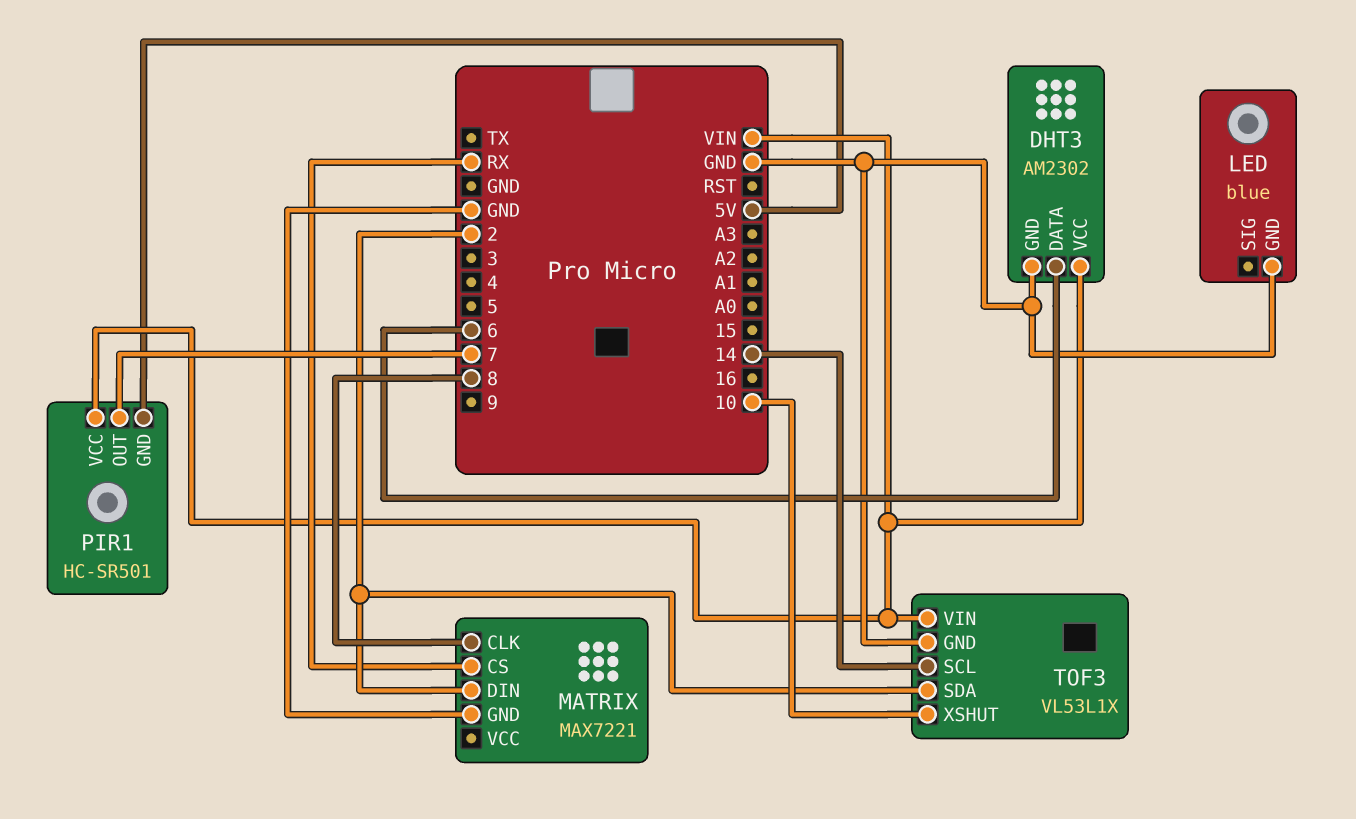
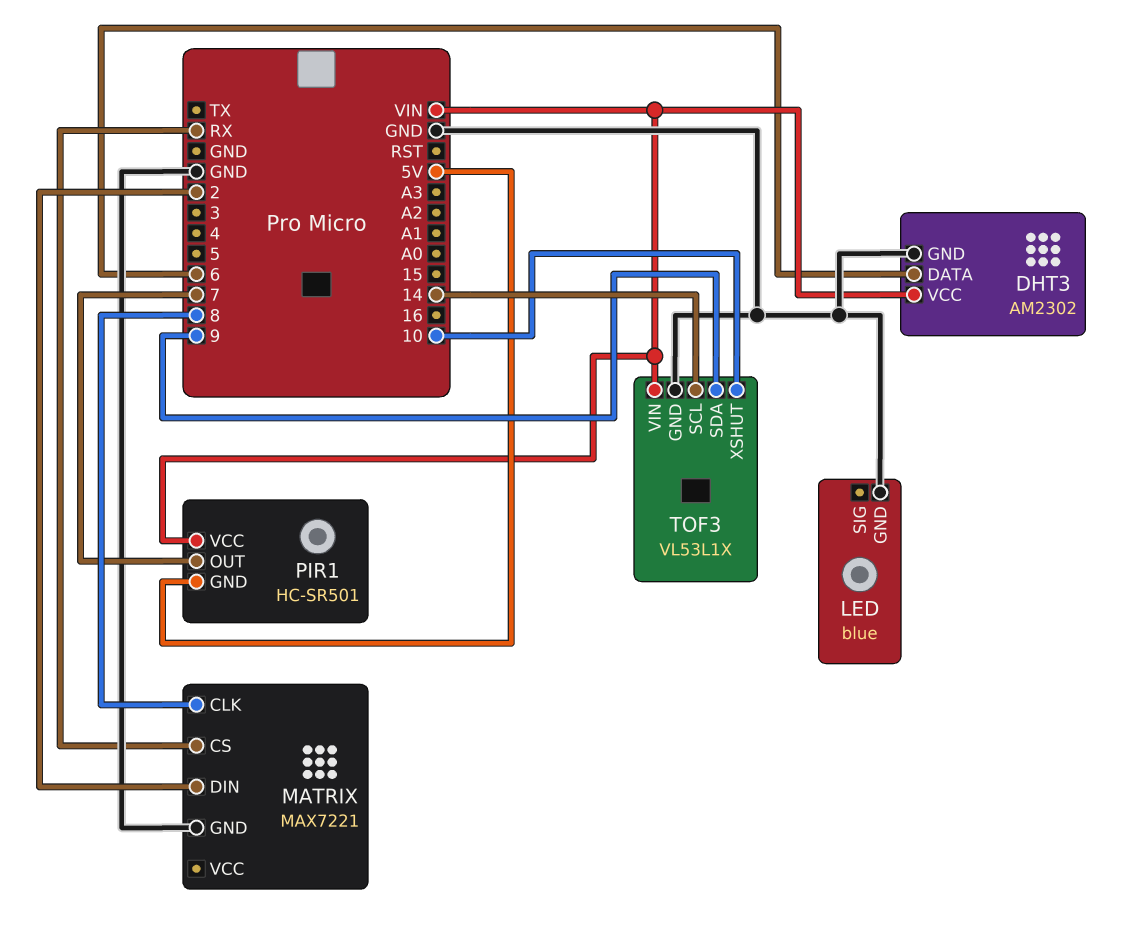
TOF3 pin SDA: 2 -> 9

